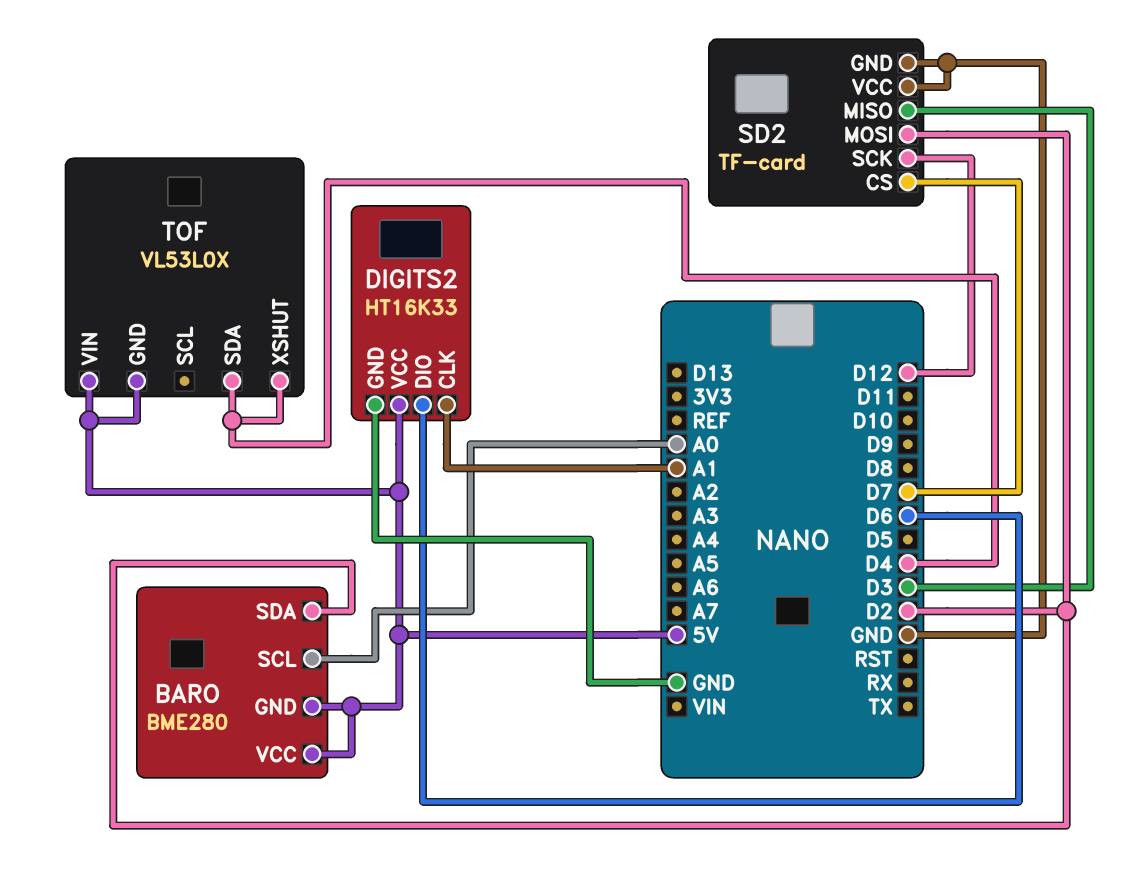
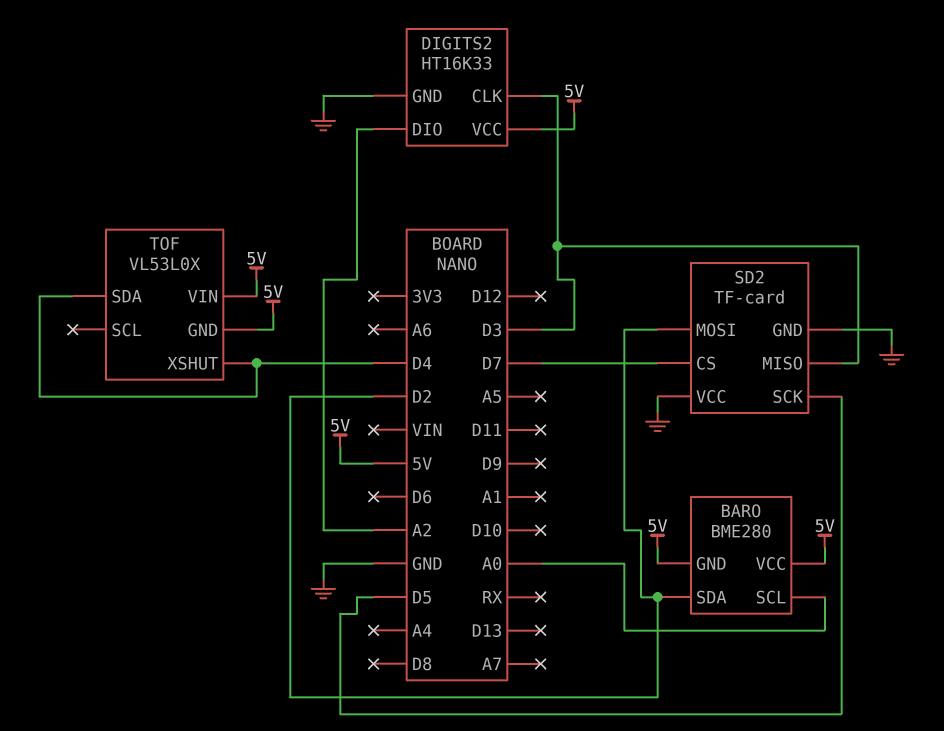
DIGITS2 pin CLK: A1 -> D3
DIGITS2 pin DIO: D6 -> A2
SD2 pin SCK: D12 -> D5

